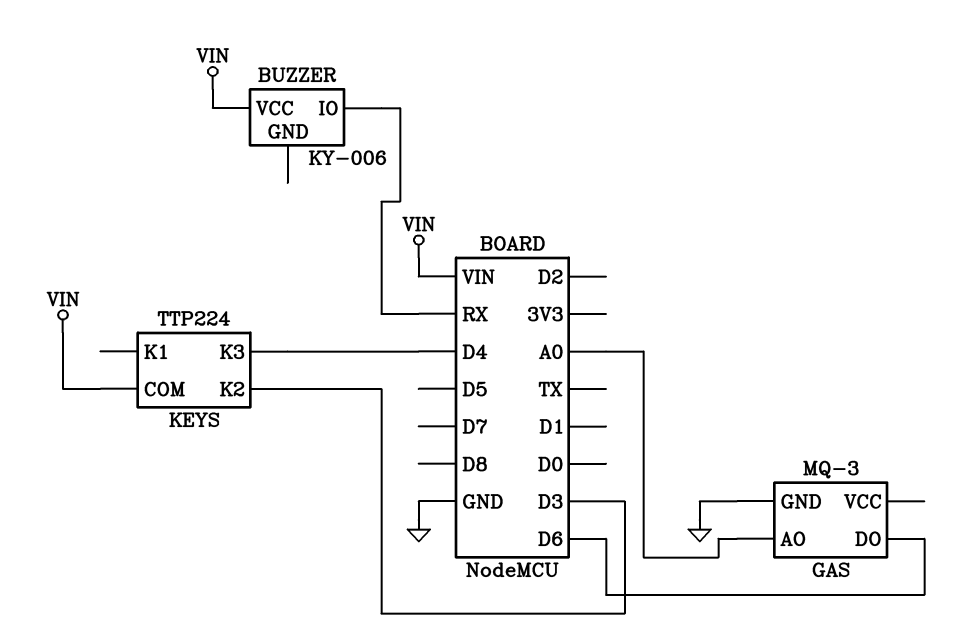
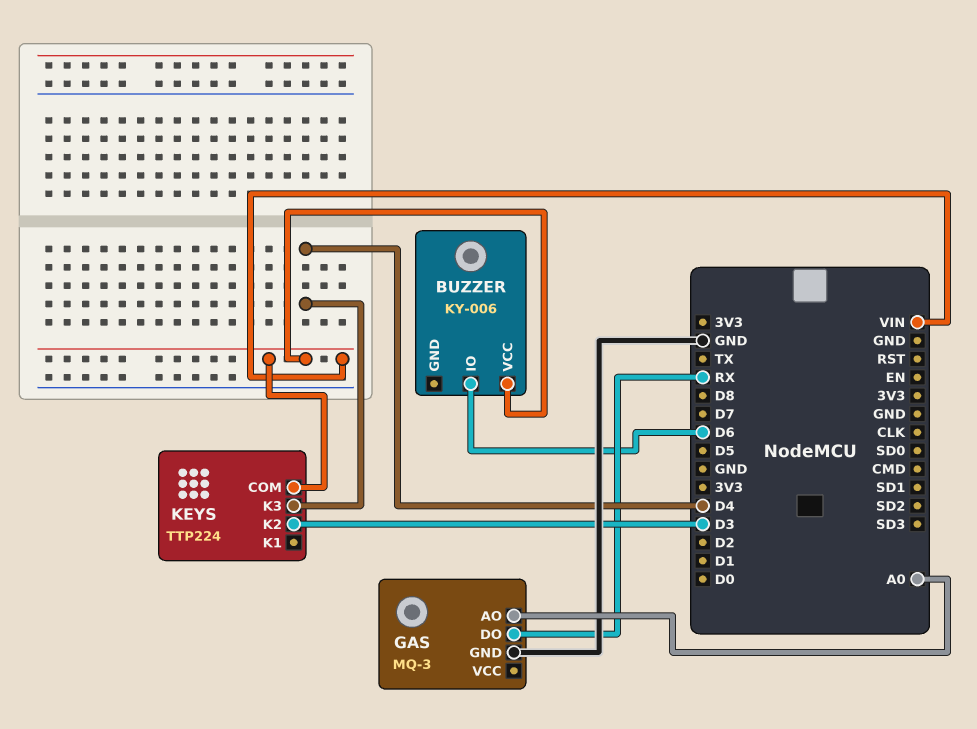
BUZZER pin IO: RX -> D6
GAS pin DO: D6 -> RX

